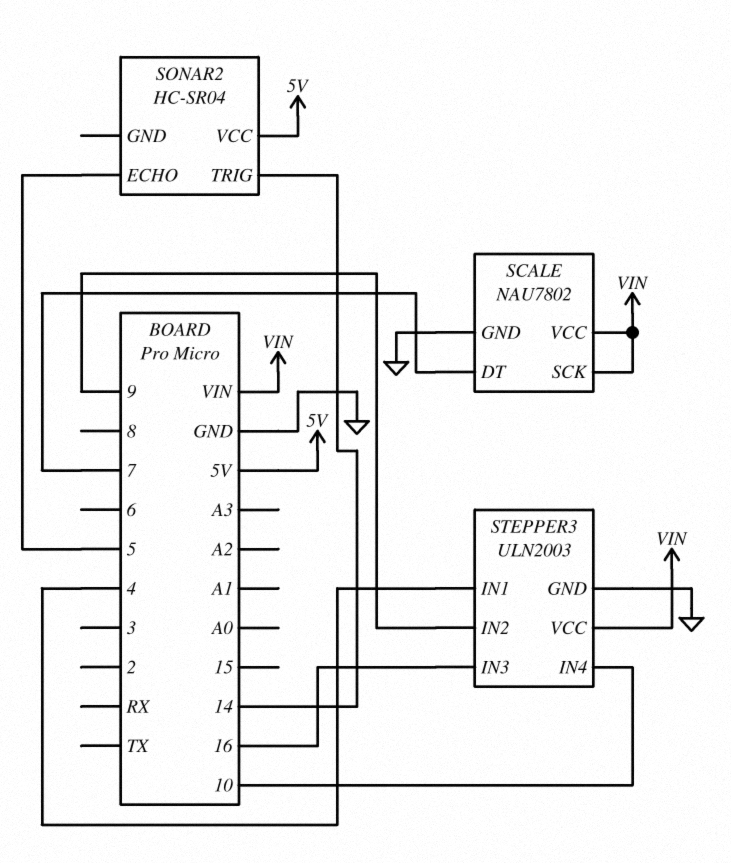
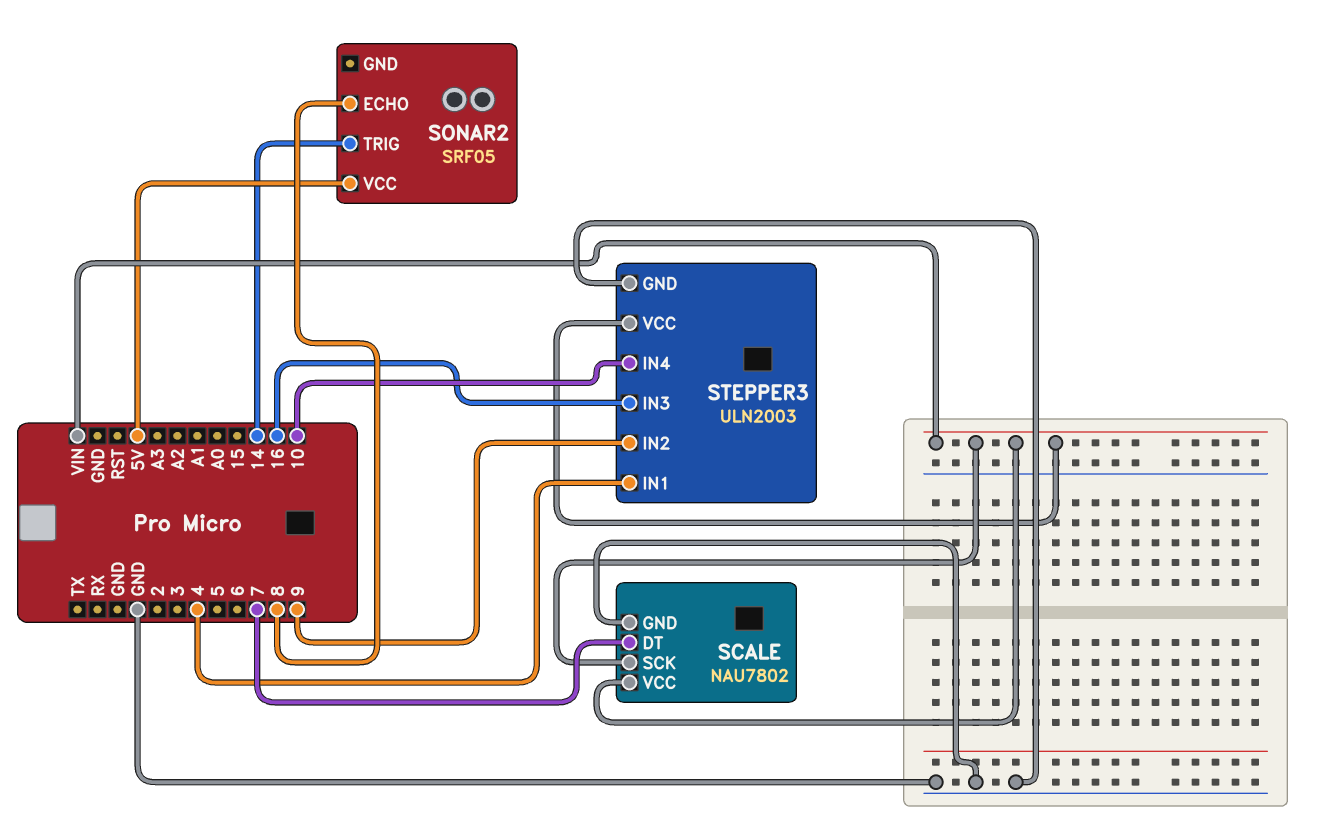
SONAR2: HC-SR04 -> SRF05
SONAR2 pin ECHO: 5 -> 8

